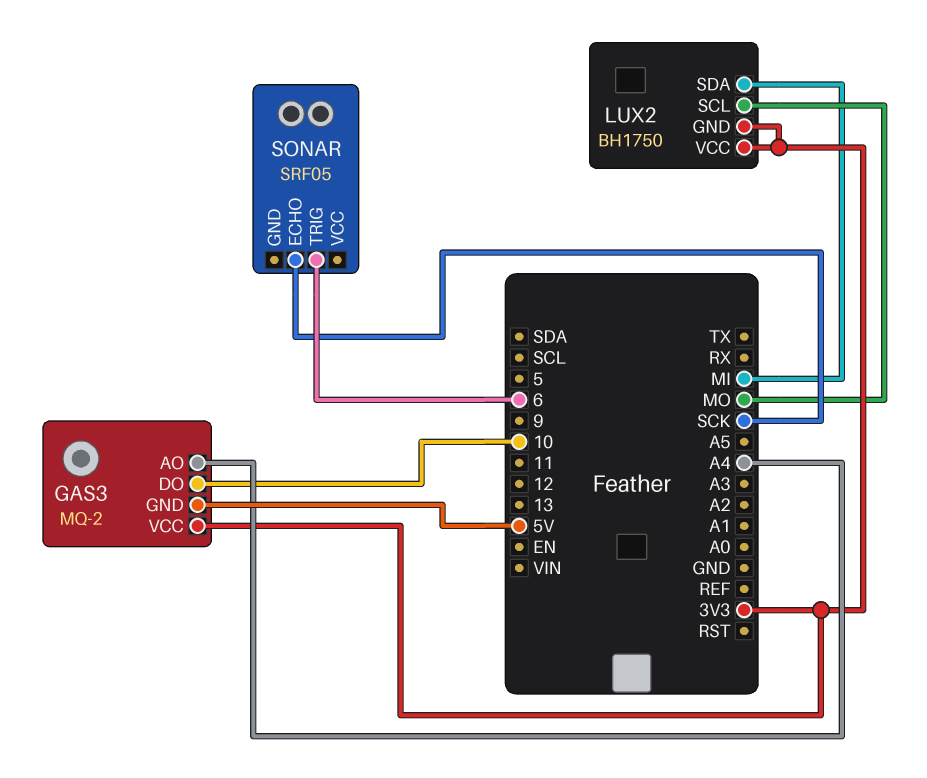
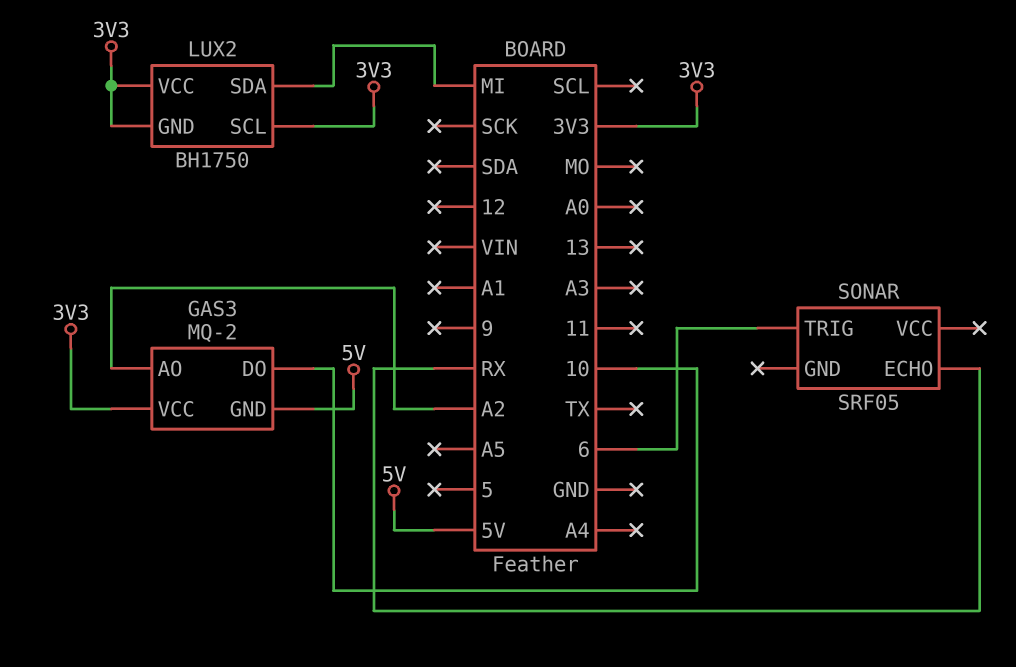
GAS3 pin AO: A4 -> A2
LUX2 pin SCL: MO -> 3V3
SONAR pin ECHO: SCK -> RX

